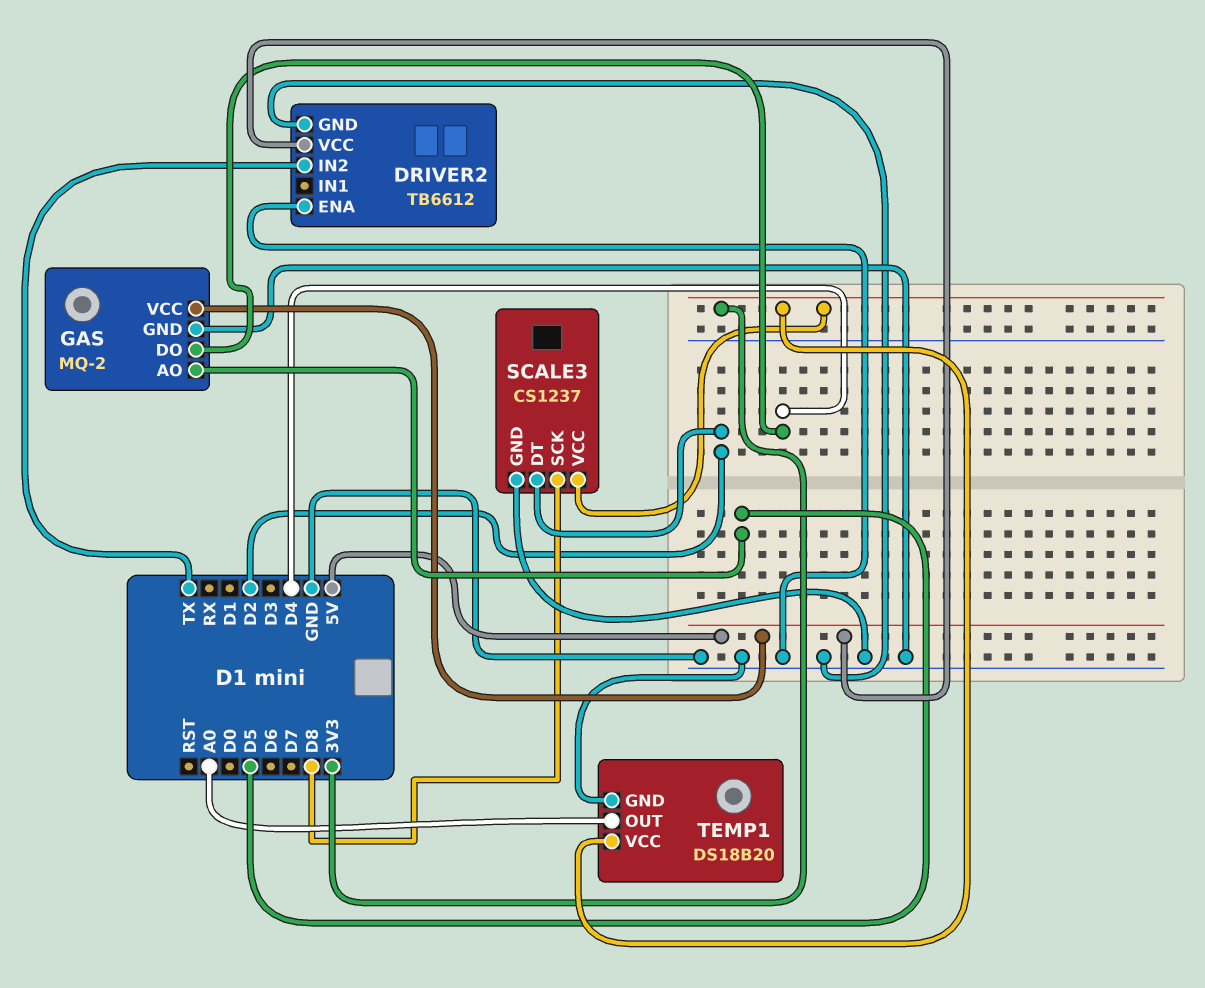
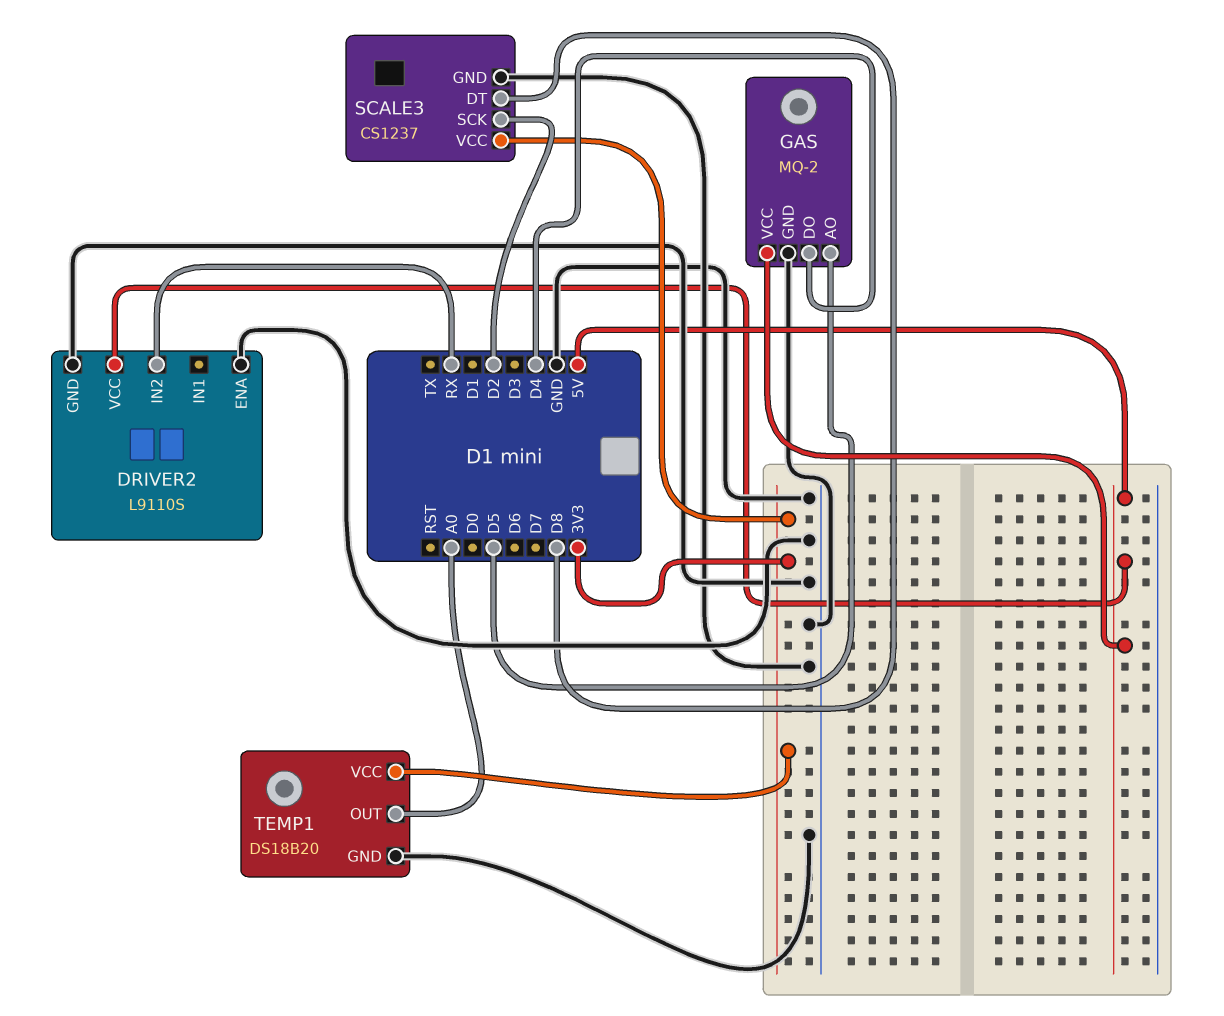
DRIVER2: TB6612 -> L9110S
DRIVER2 pin IN2: TX -> RX
SCALE3 pin DT: D2 -> D8
SCALE3 pin SCK: D8 -> D2

